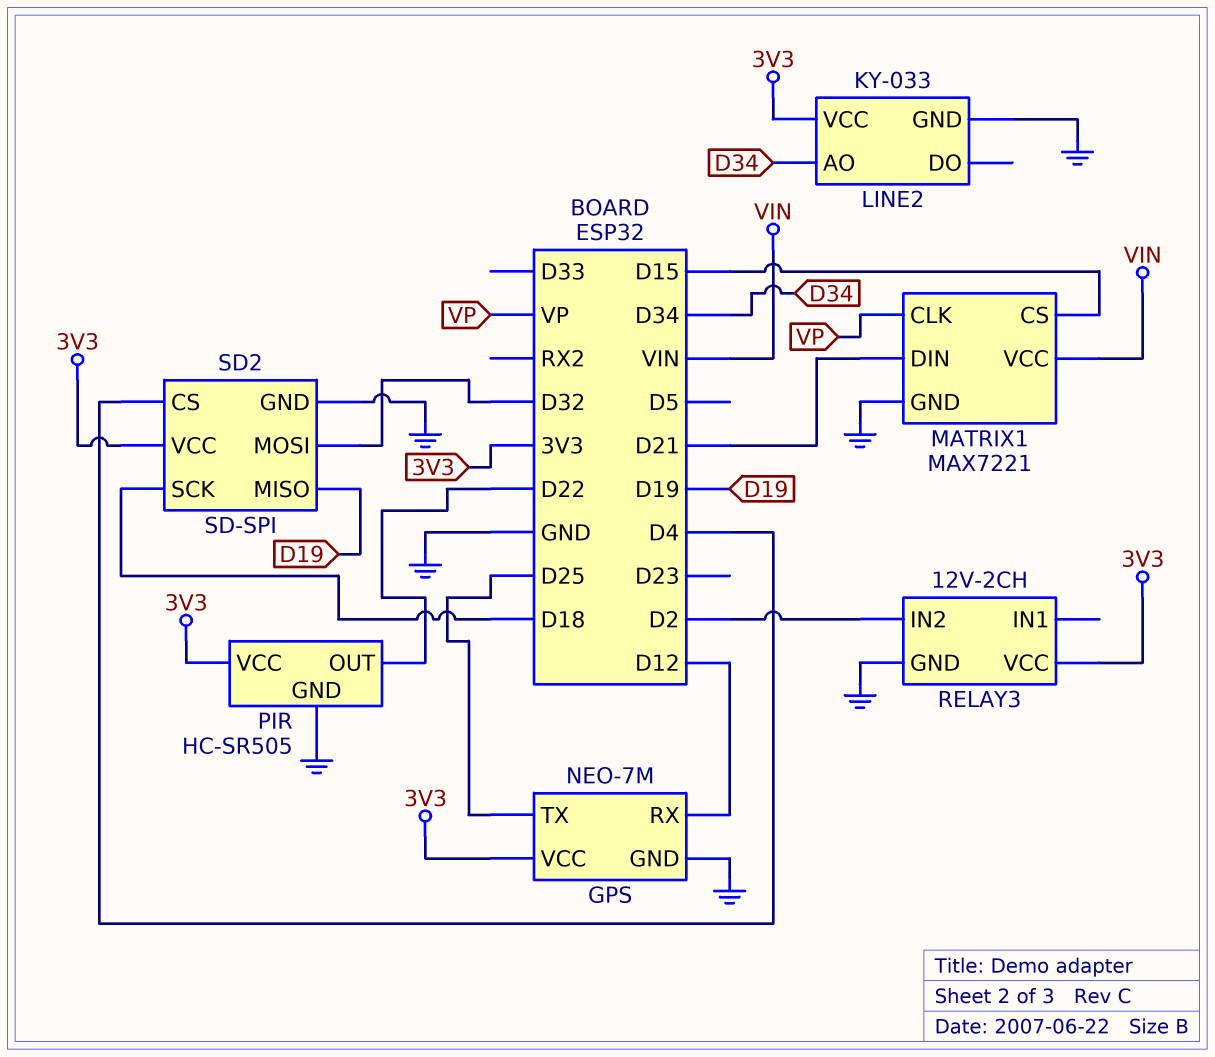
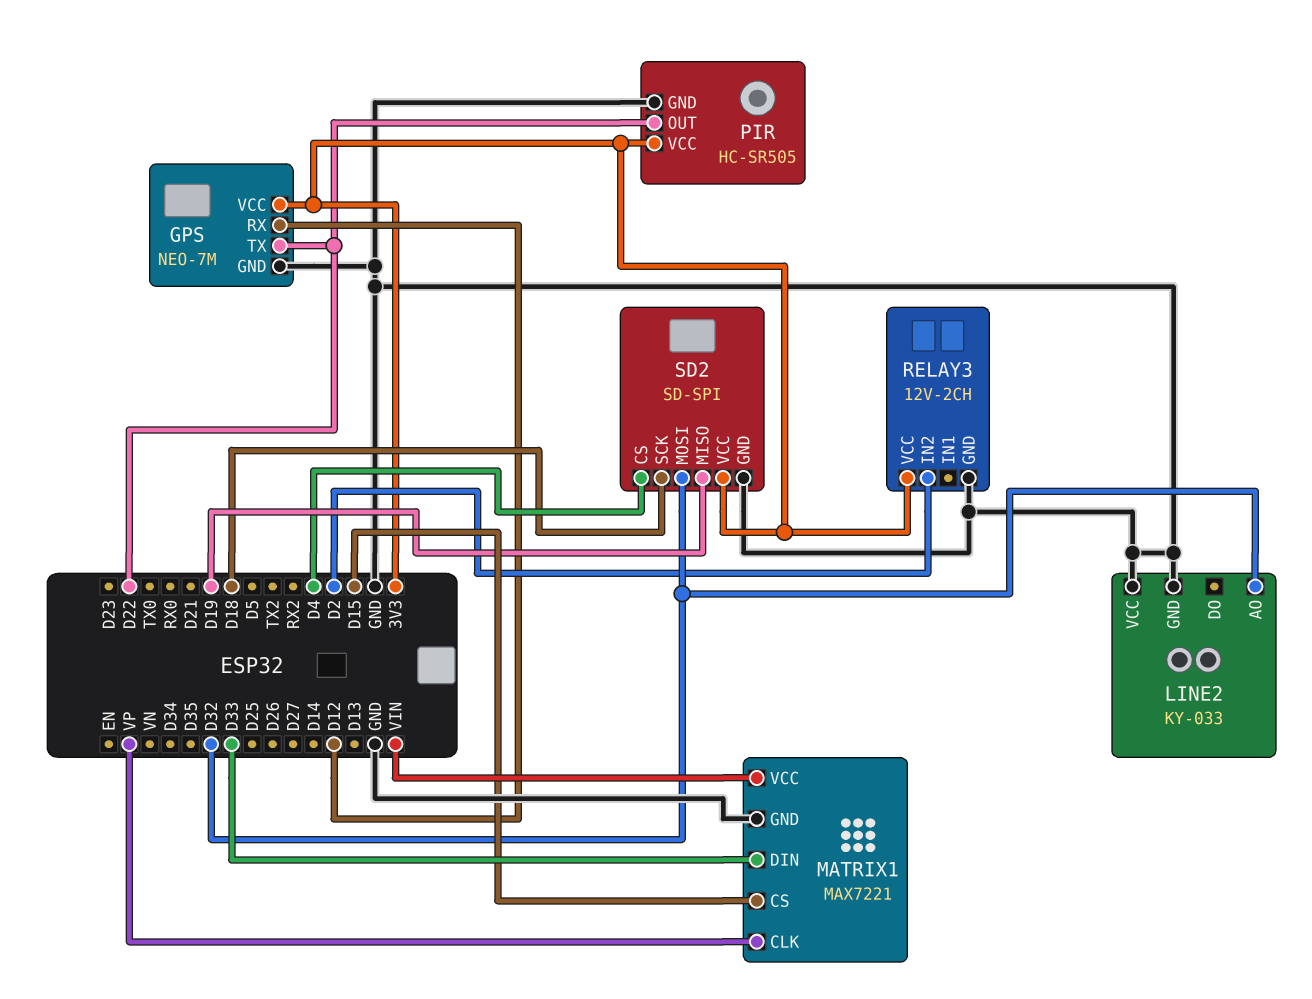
GPS pin TX: D25 -> D22
LINE2 pin AO: D34 -> D32
LINE2 pin VCC: 3V3 -> GND
MATRIX1 pin DIN: D21 -> D33

